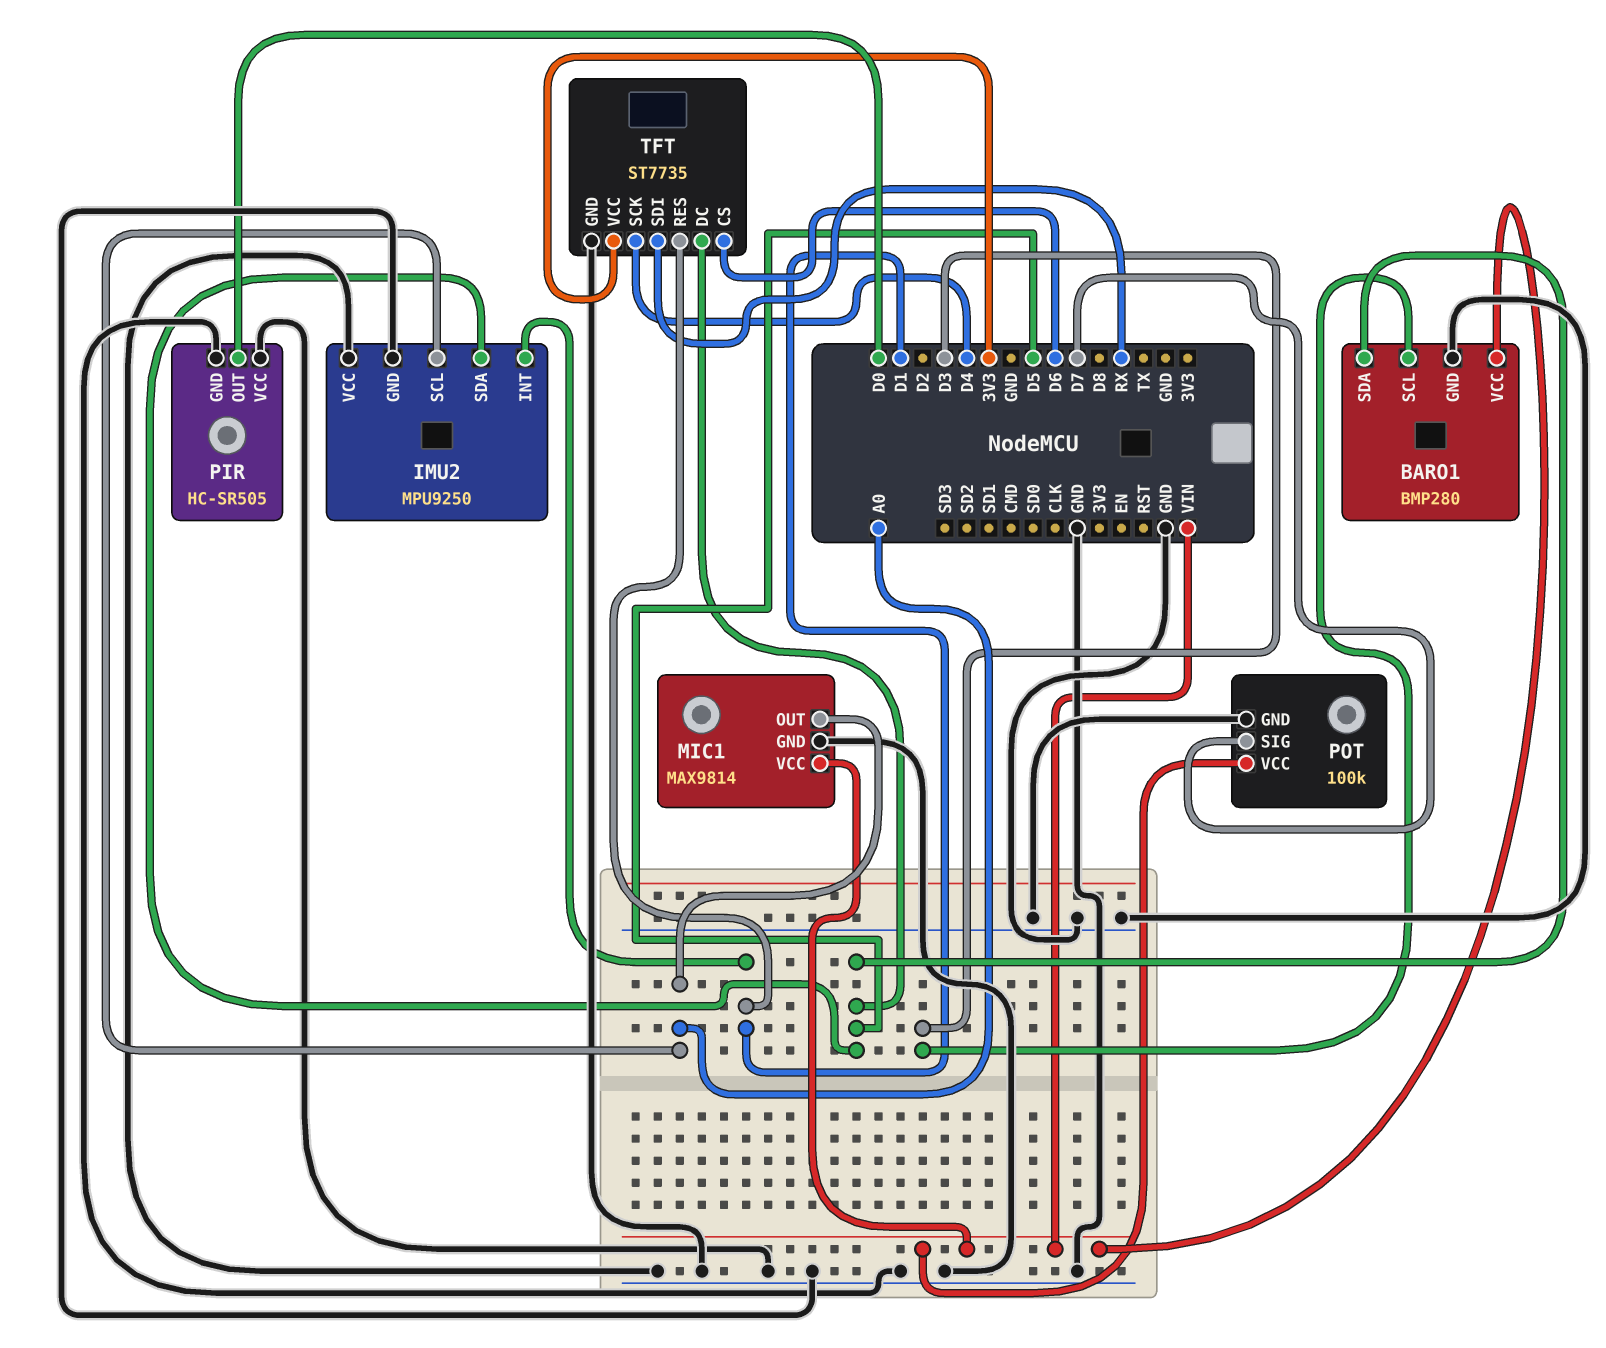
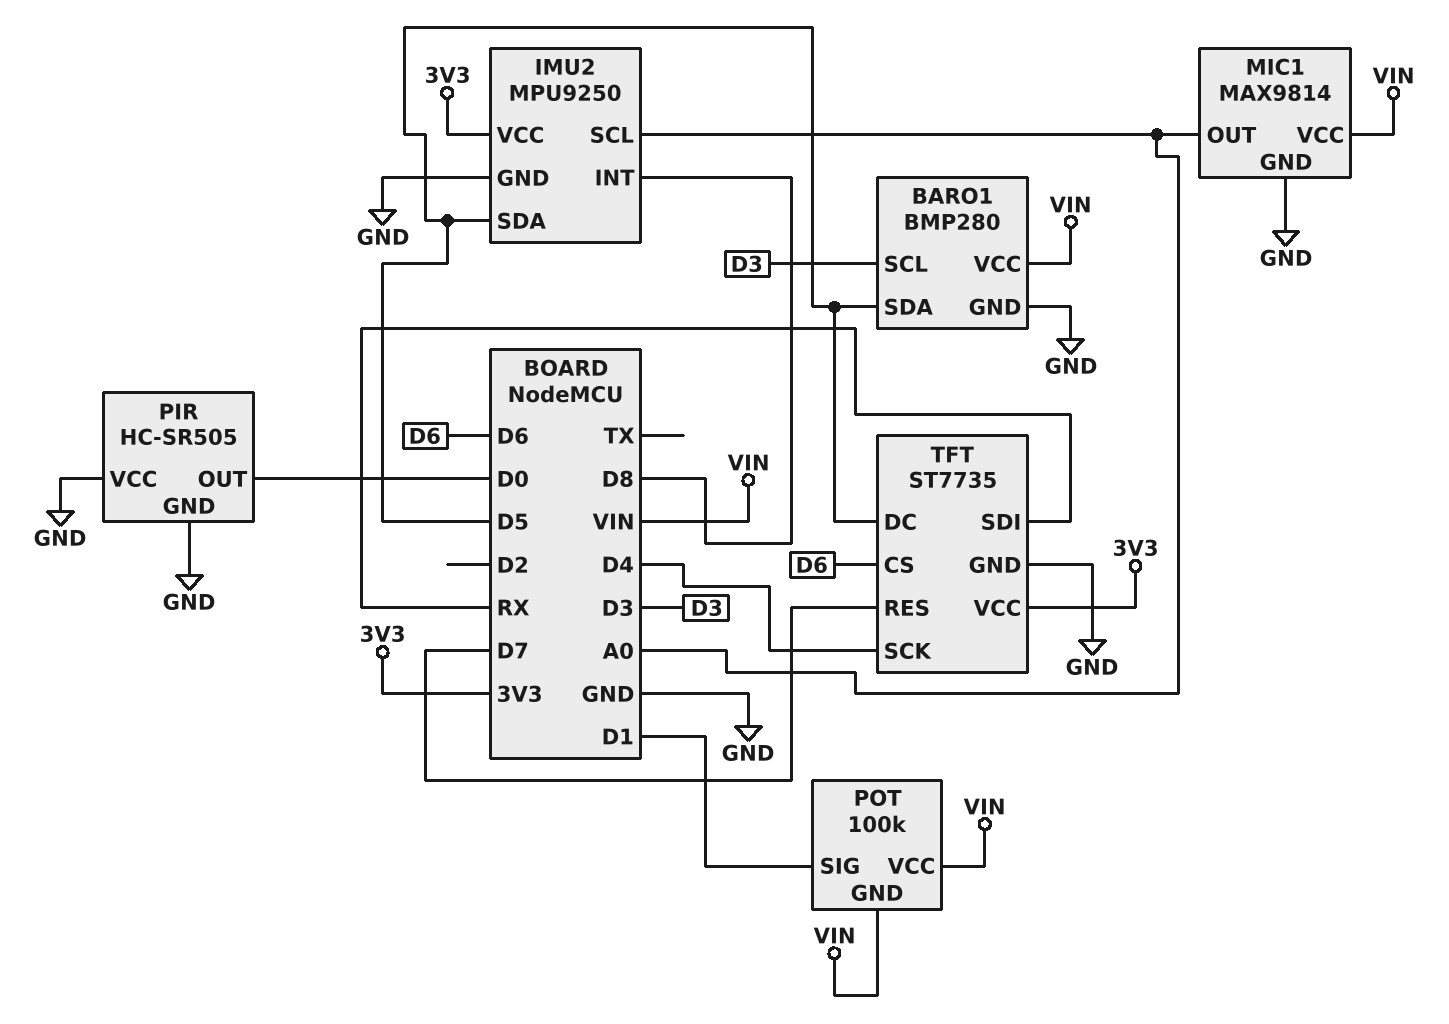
IMU2 pin INT: D1 -> D8
IMU2 pin VCC: GND -> 3V3
POT pin GND: GND -> VIN
POT pin SIG: D7 -> D1
TFT pin RES: D1 -> D7

